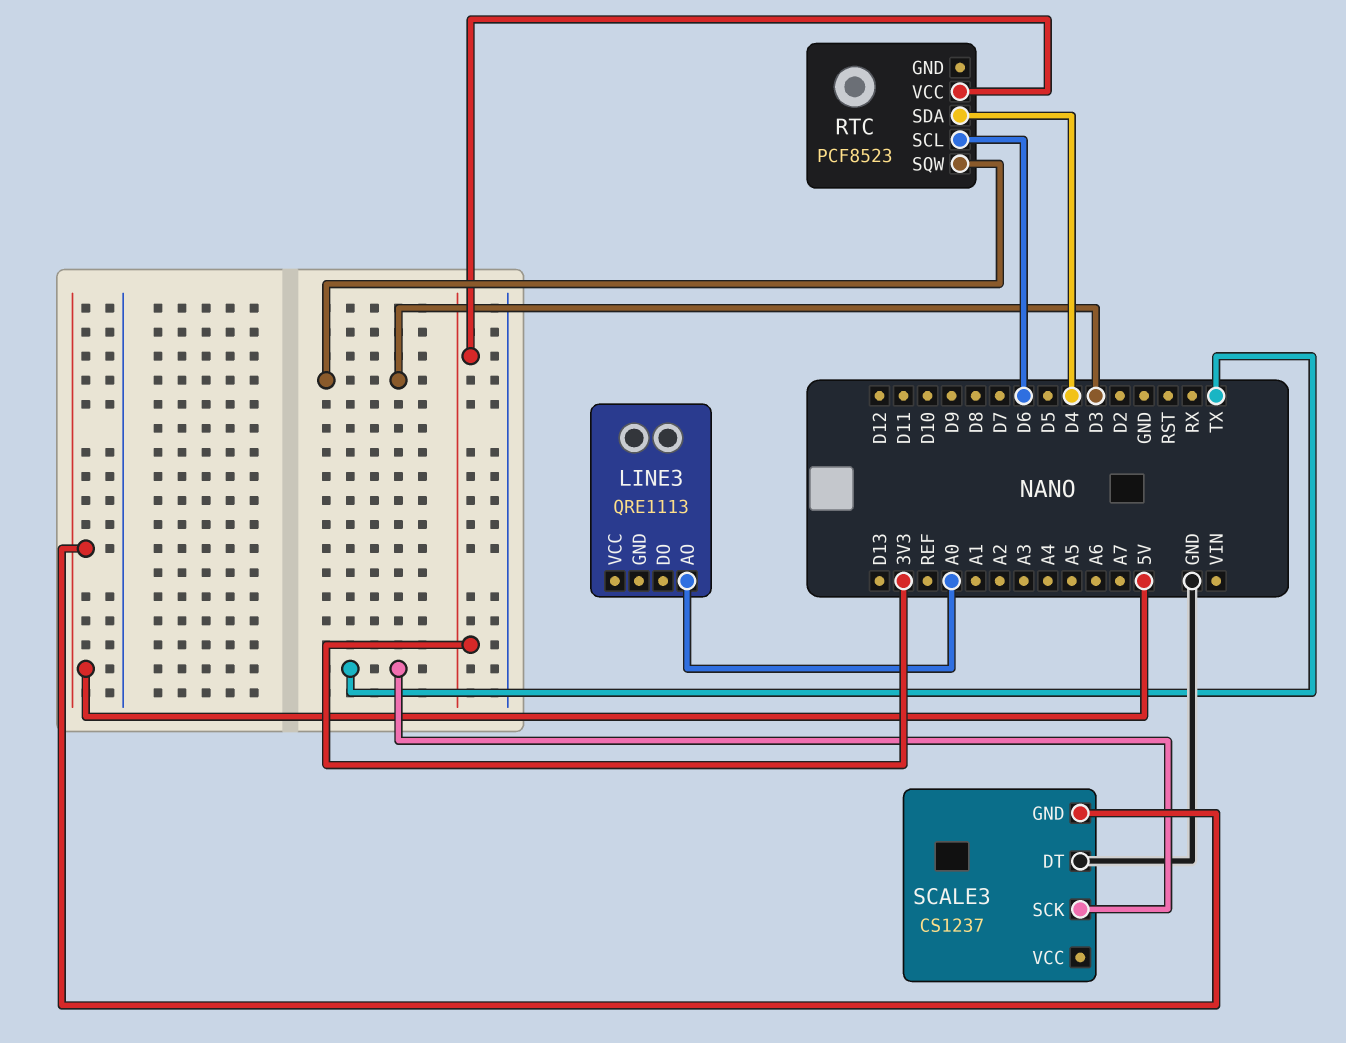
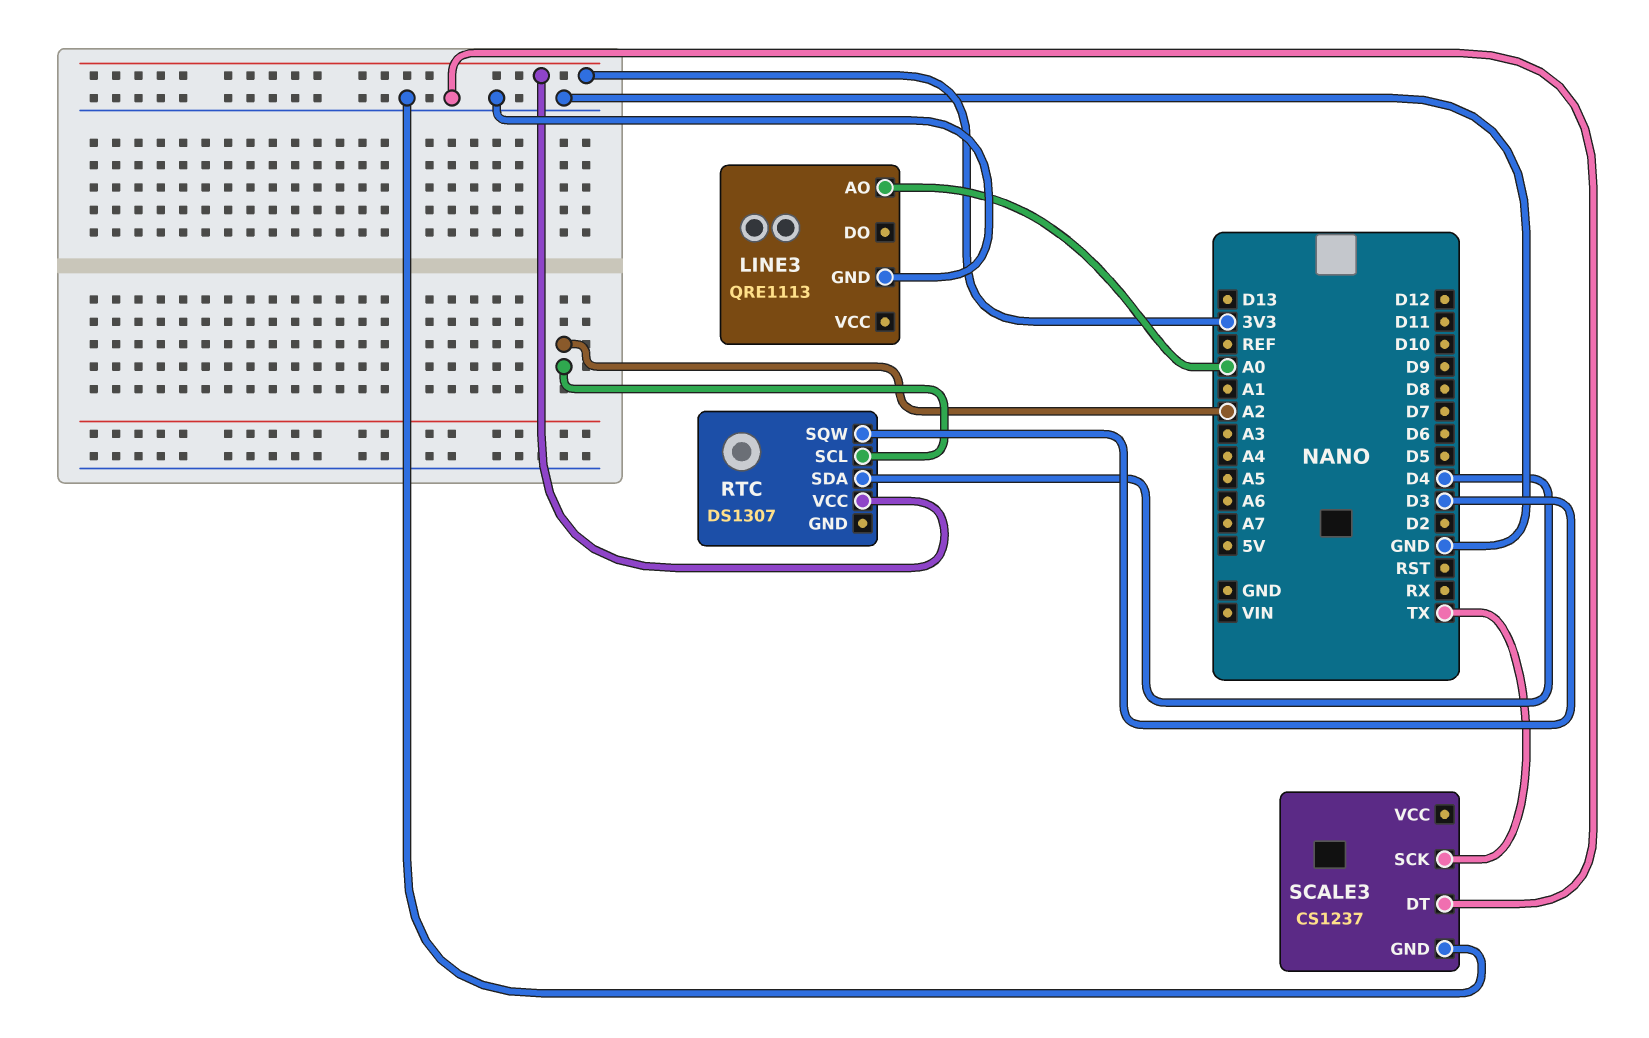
LINE3 pin GND: none -> GND
RTC: PCF8523 -> DS1307
RTC pin SCL: D6 -> A2
SCALE3 pin GND: 5V -> GND

